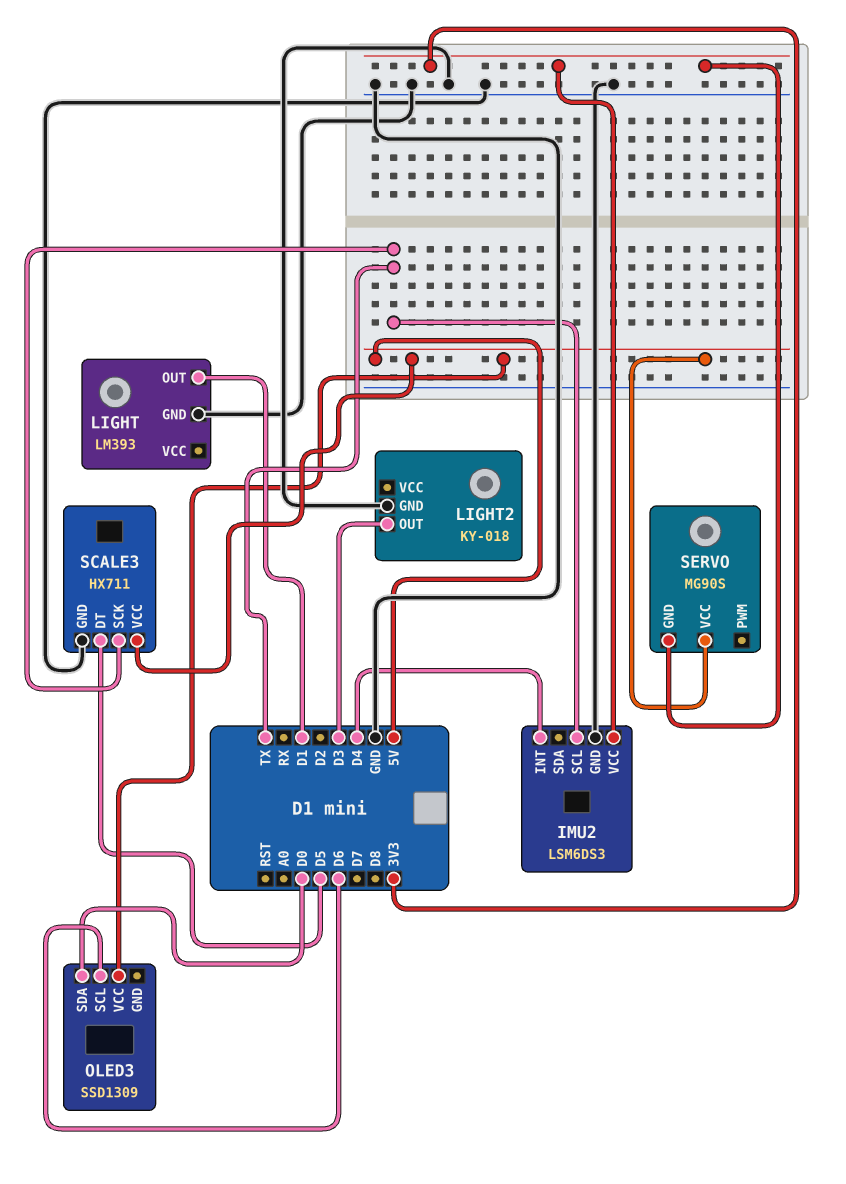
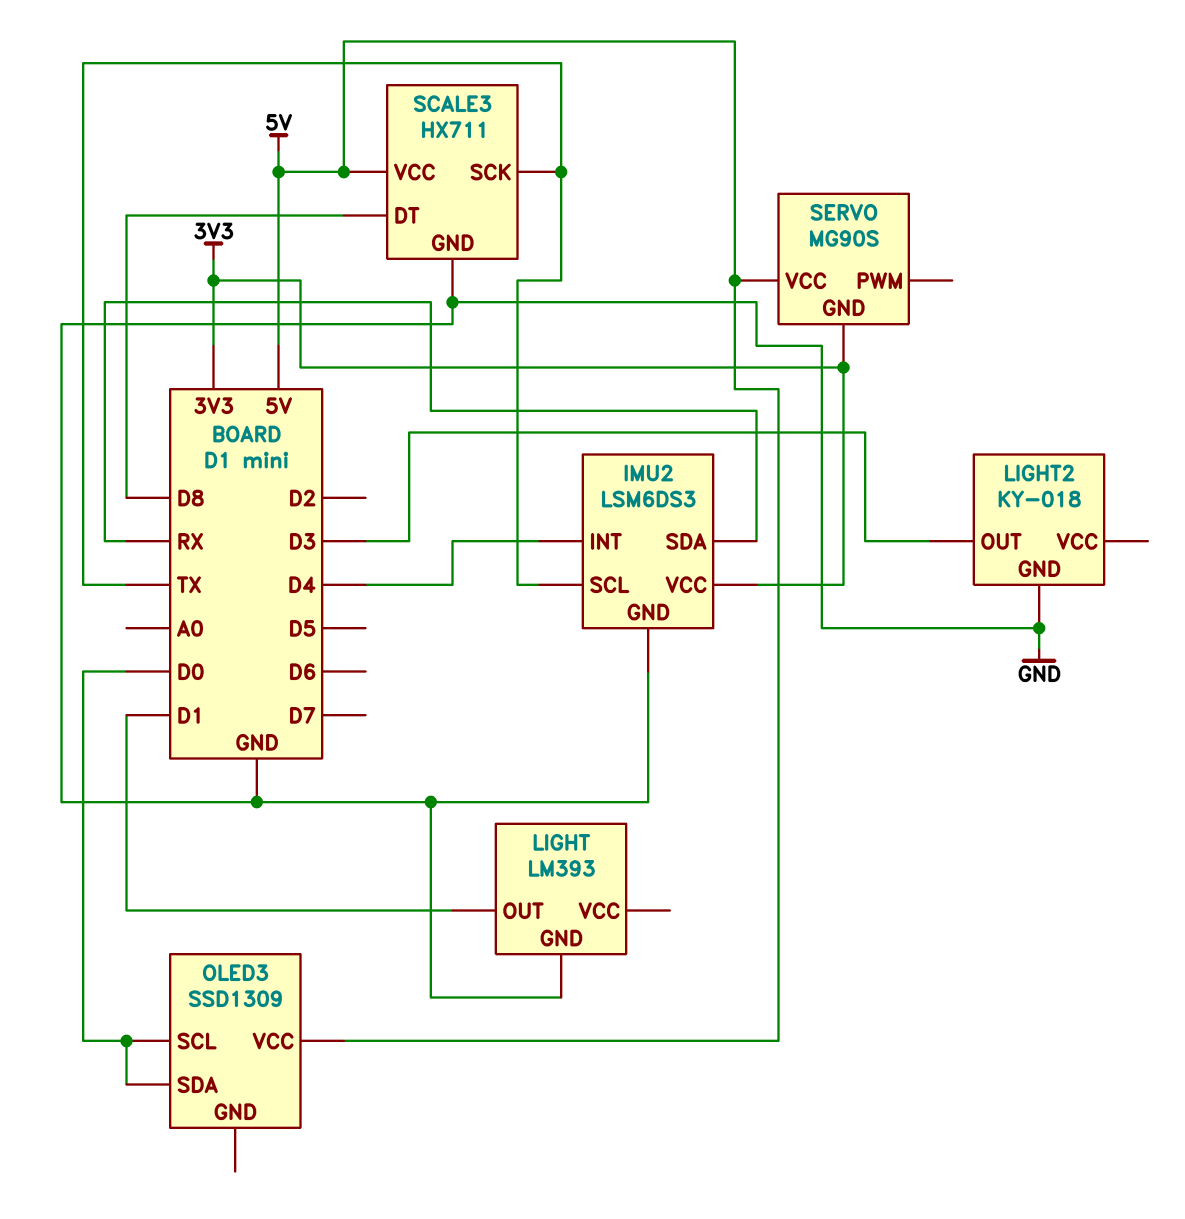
IMU2 pin SDA: none -> RX
OLED3 pin SCL: D6 -> D0
SCALE3 pin DT: D5 -> D8

